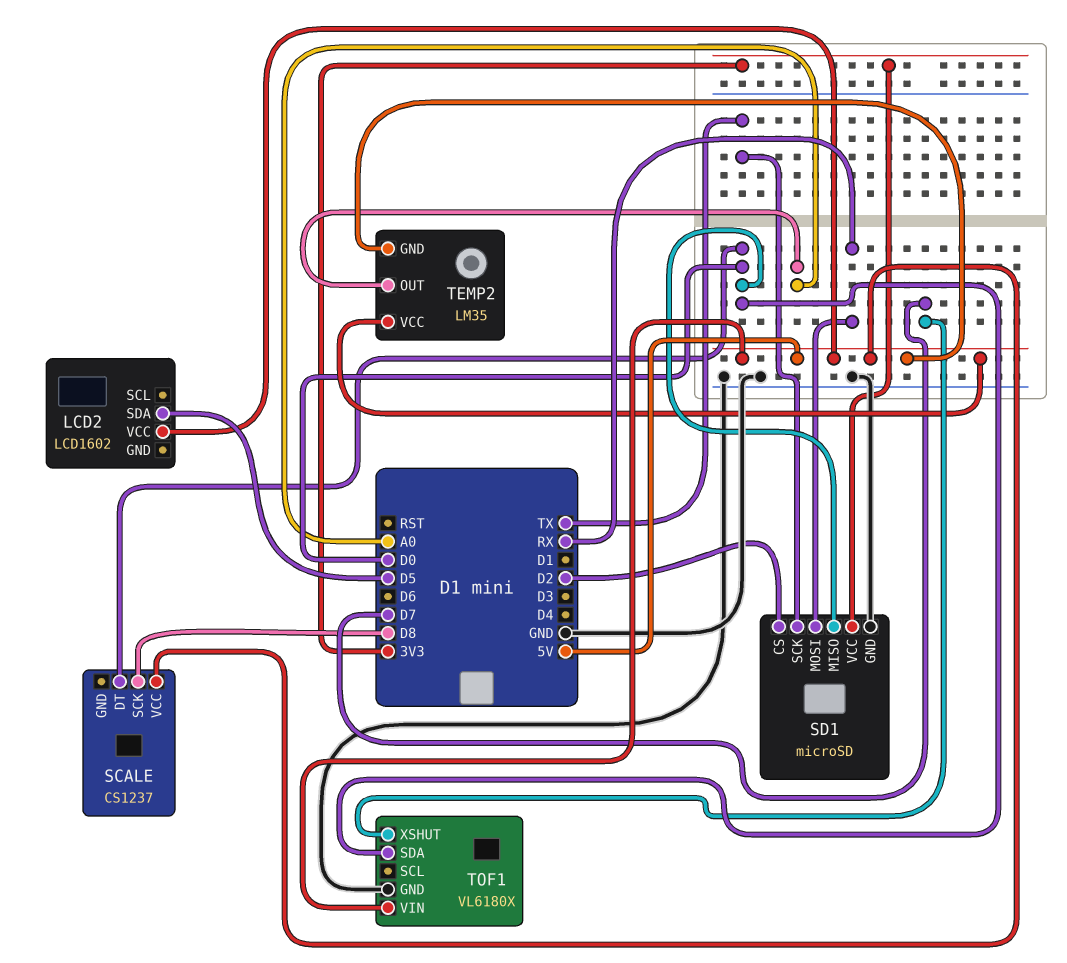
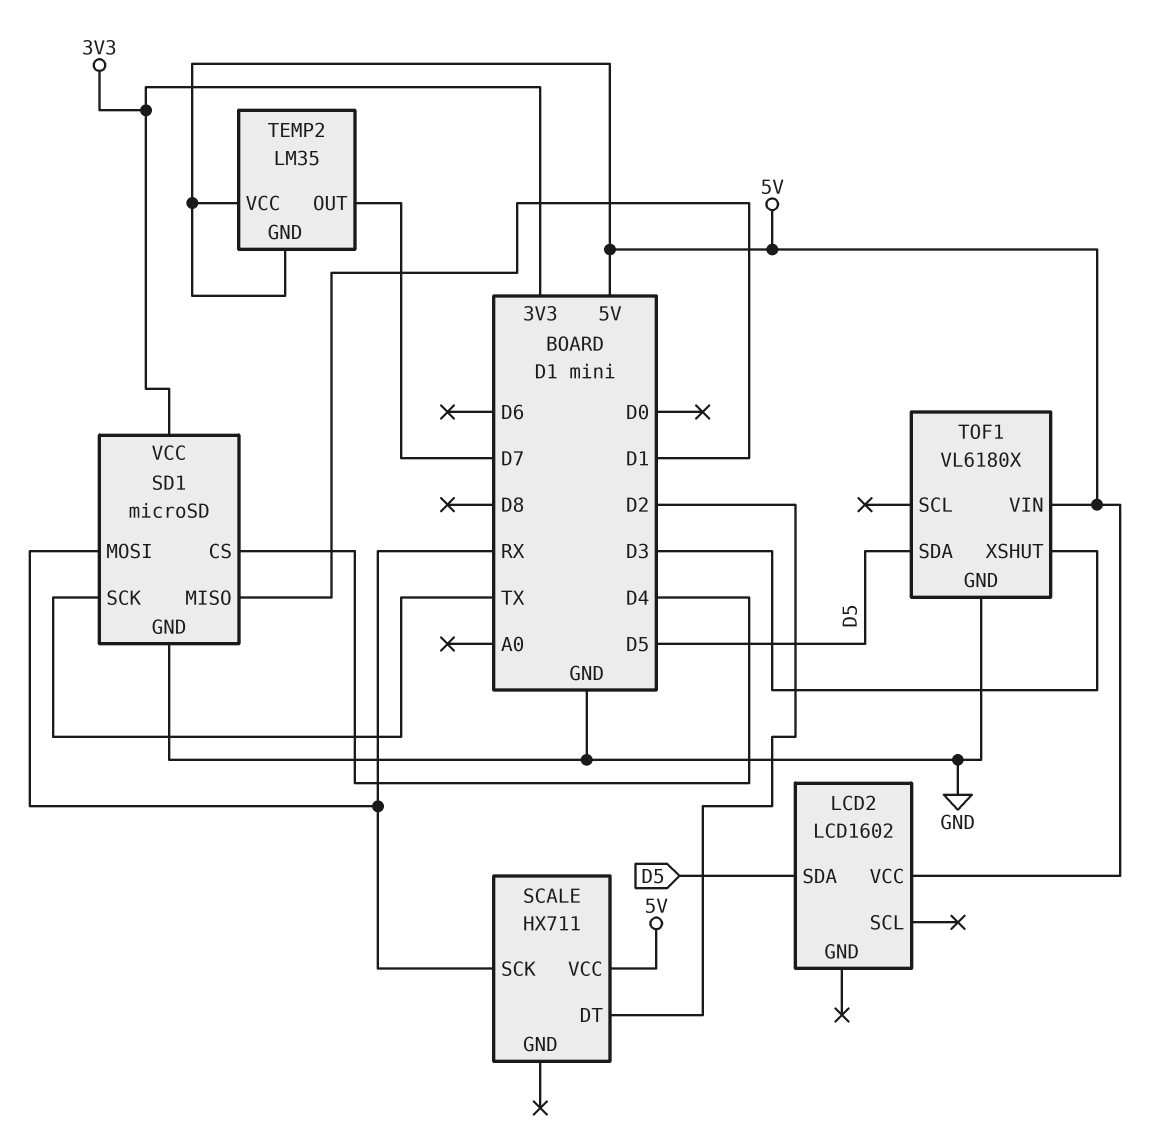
SCALE: CS1237 -> HX711
SCALE pin DT: D0 -> D2
SCALE pin SCK: D8 -> RX
SD1 pin CS: D2 -> D4
SD1 pin MISO: D0 -> D1
TEMP2 pin OUT: A0 -> D7
TOF1 pin SDA: D0 -> D5
TOF1 pin XSHUT: D7 -> D3

